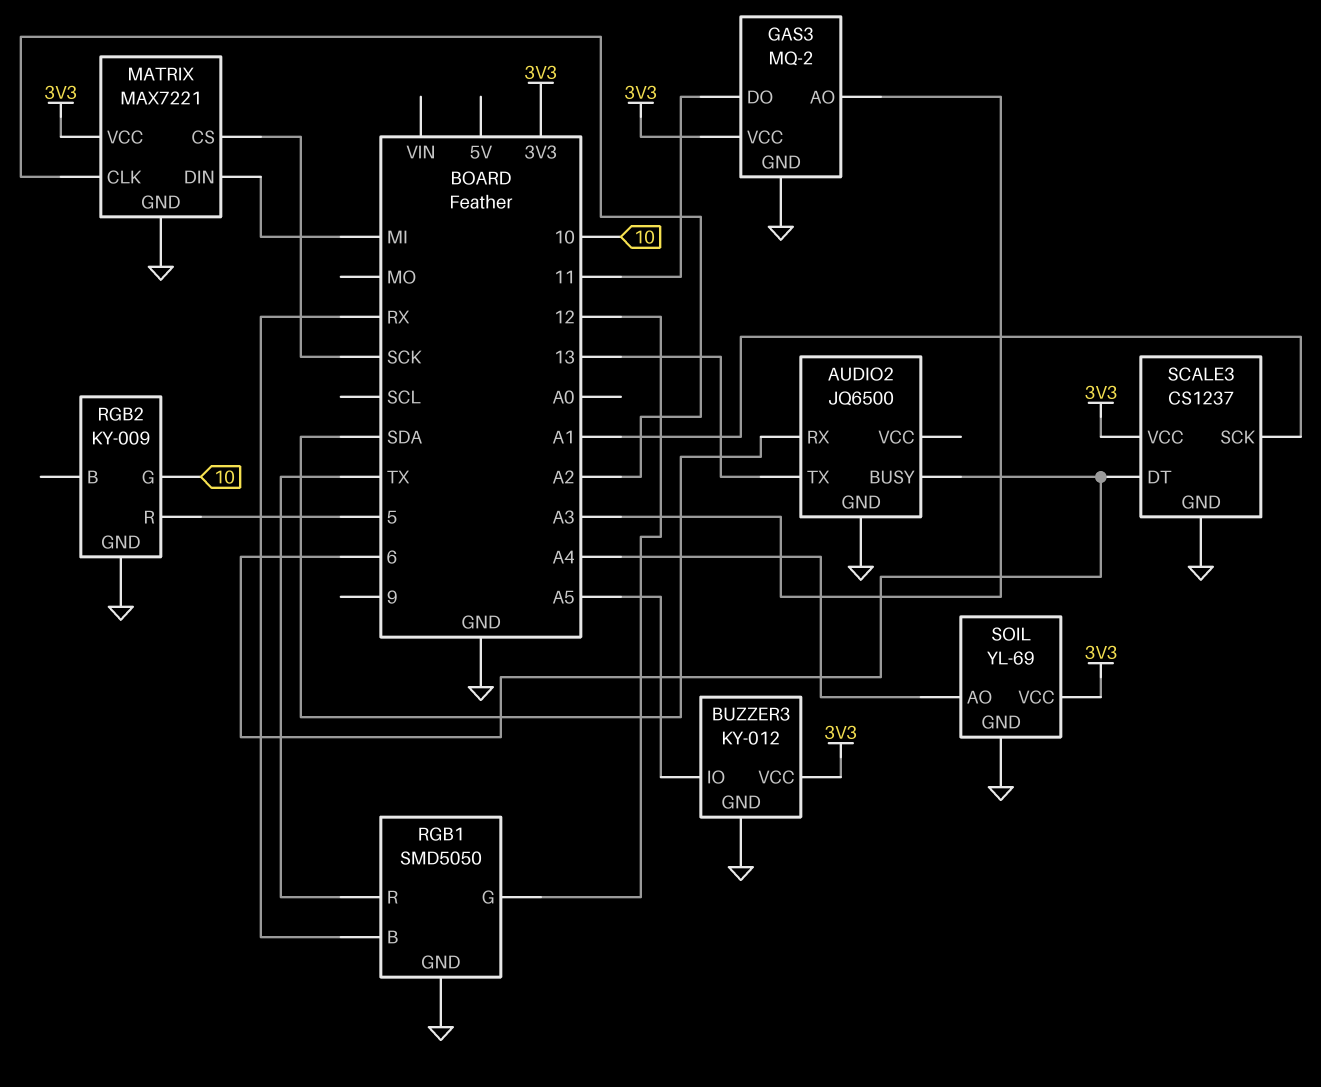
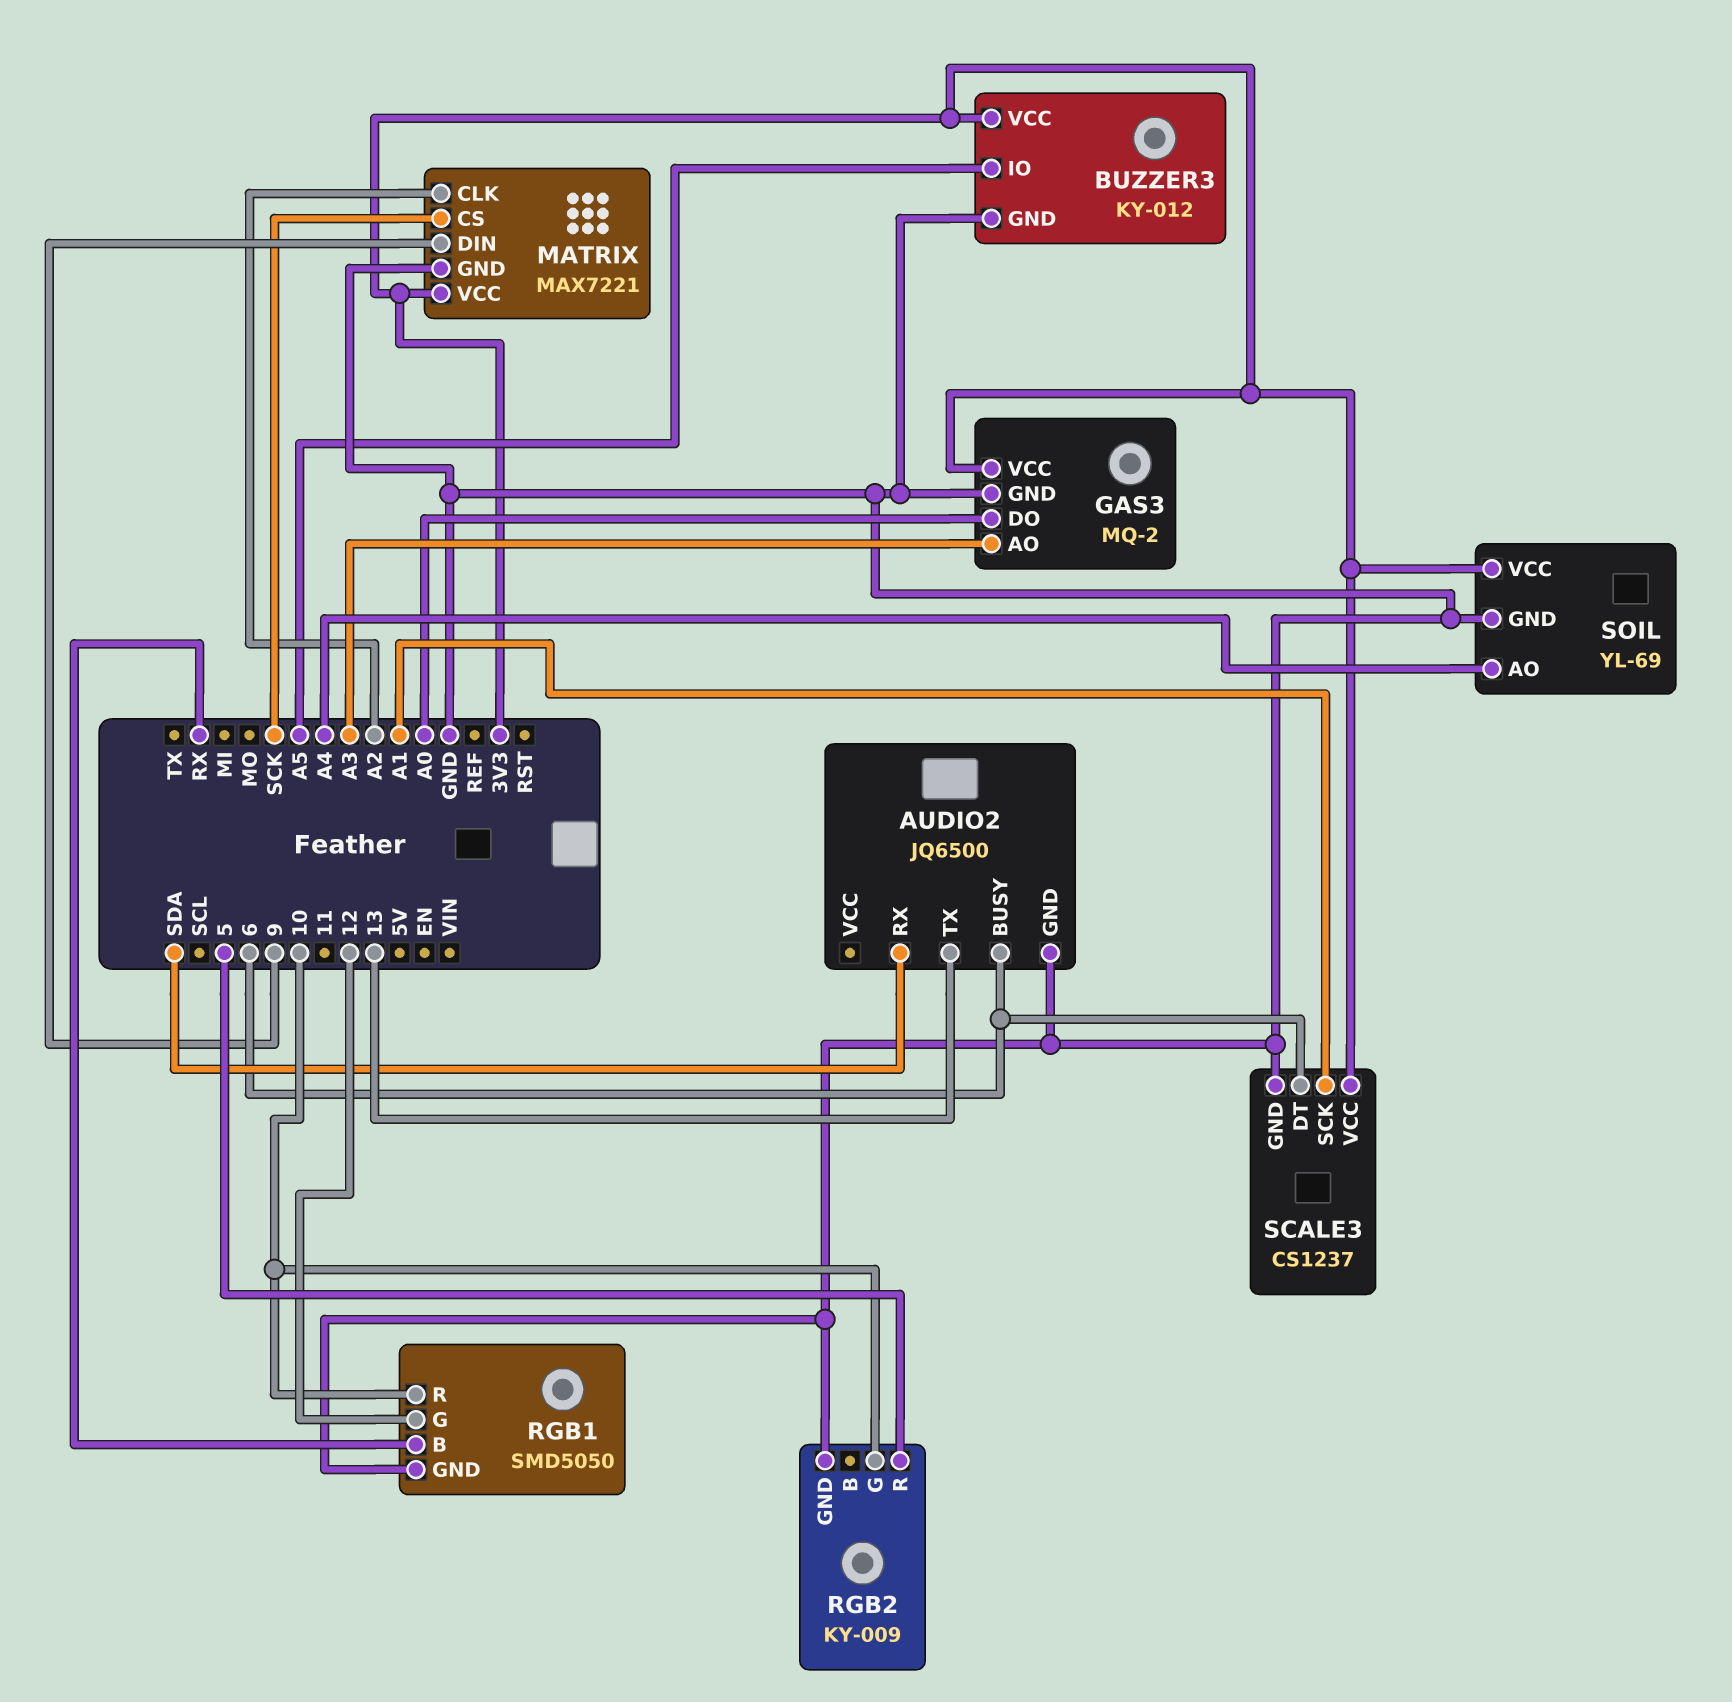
GAS3 pin DO: 11 -> A0
MATRIX pin DIN: MI -> 9
RGB1 pin R: TX -> 10

